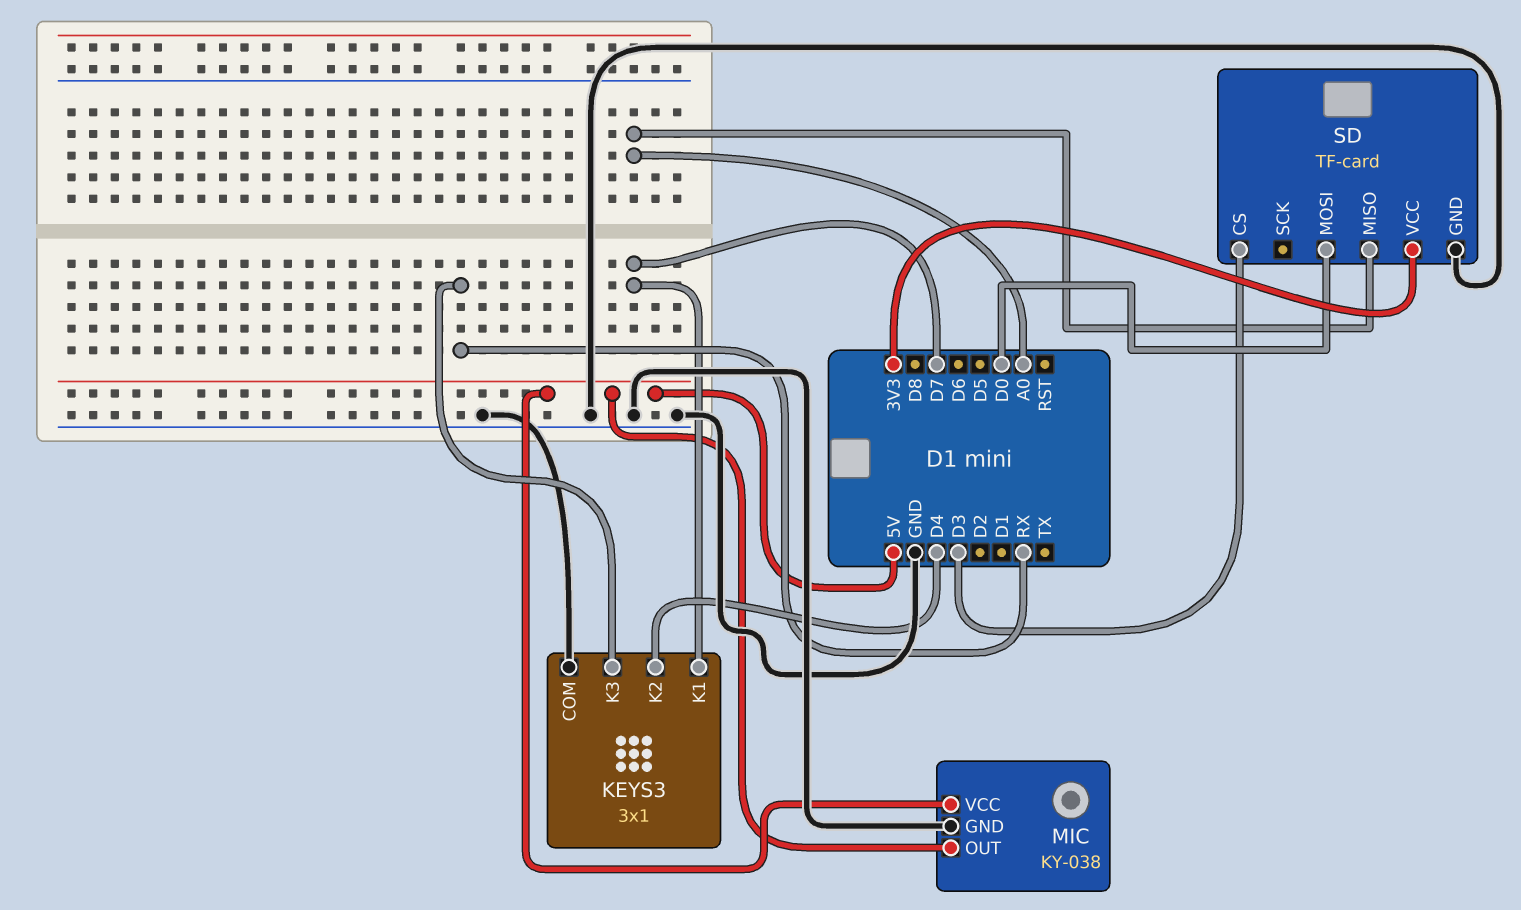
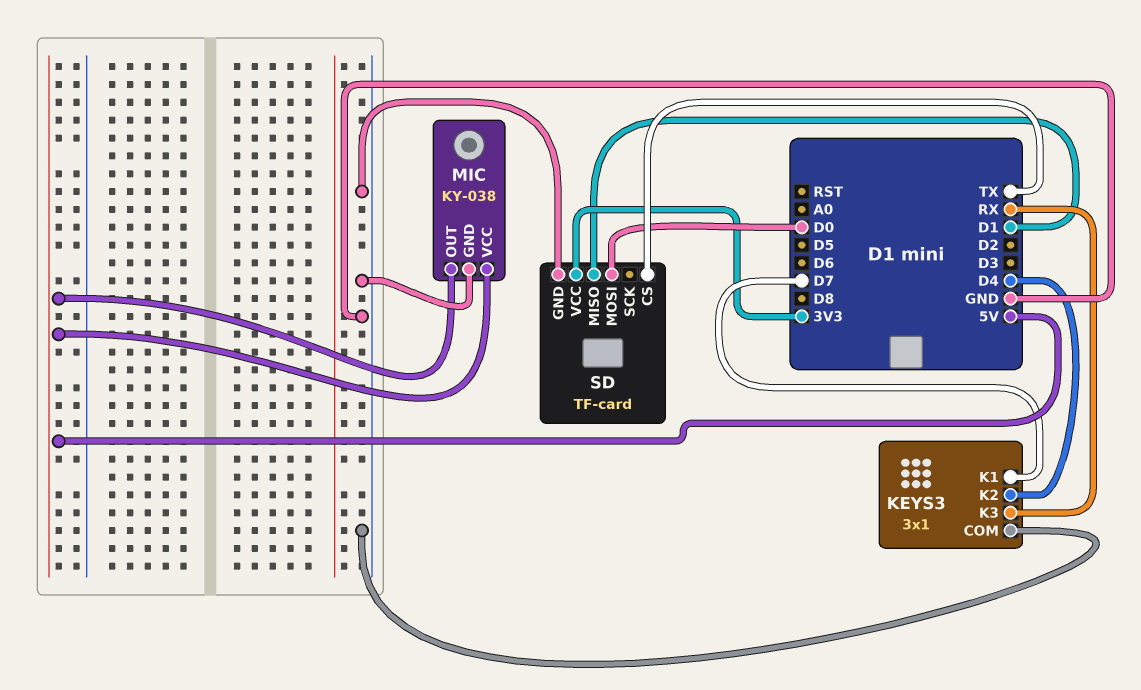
SD pin CS: D3 -> TX
SD pin MISO: A0 -> D1

